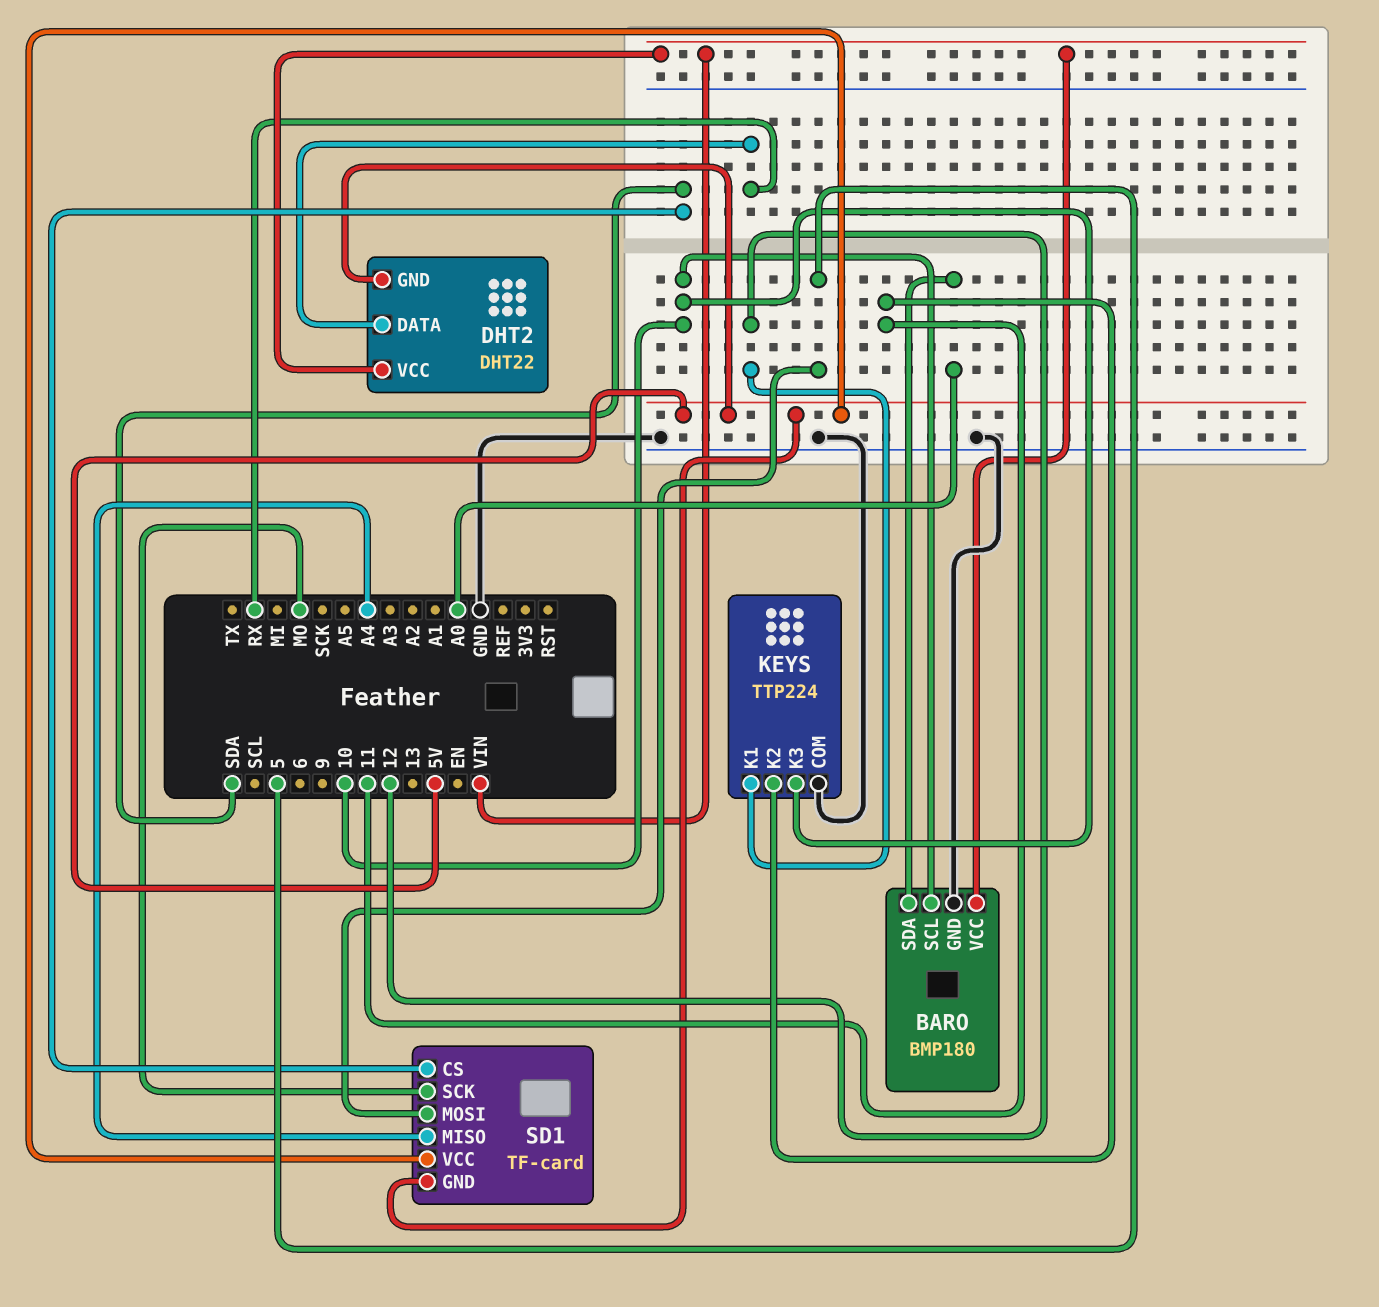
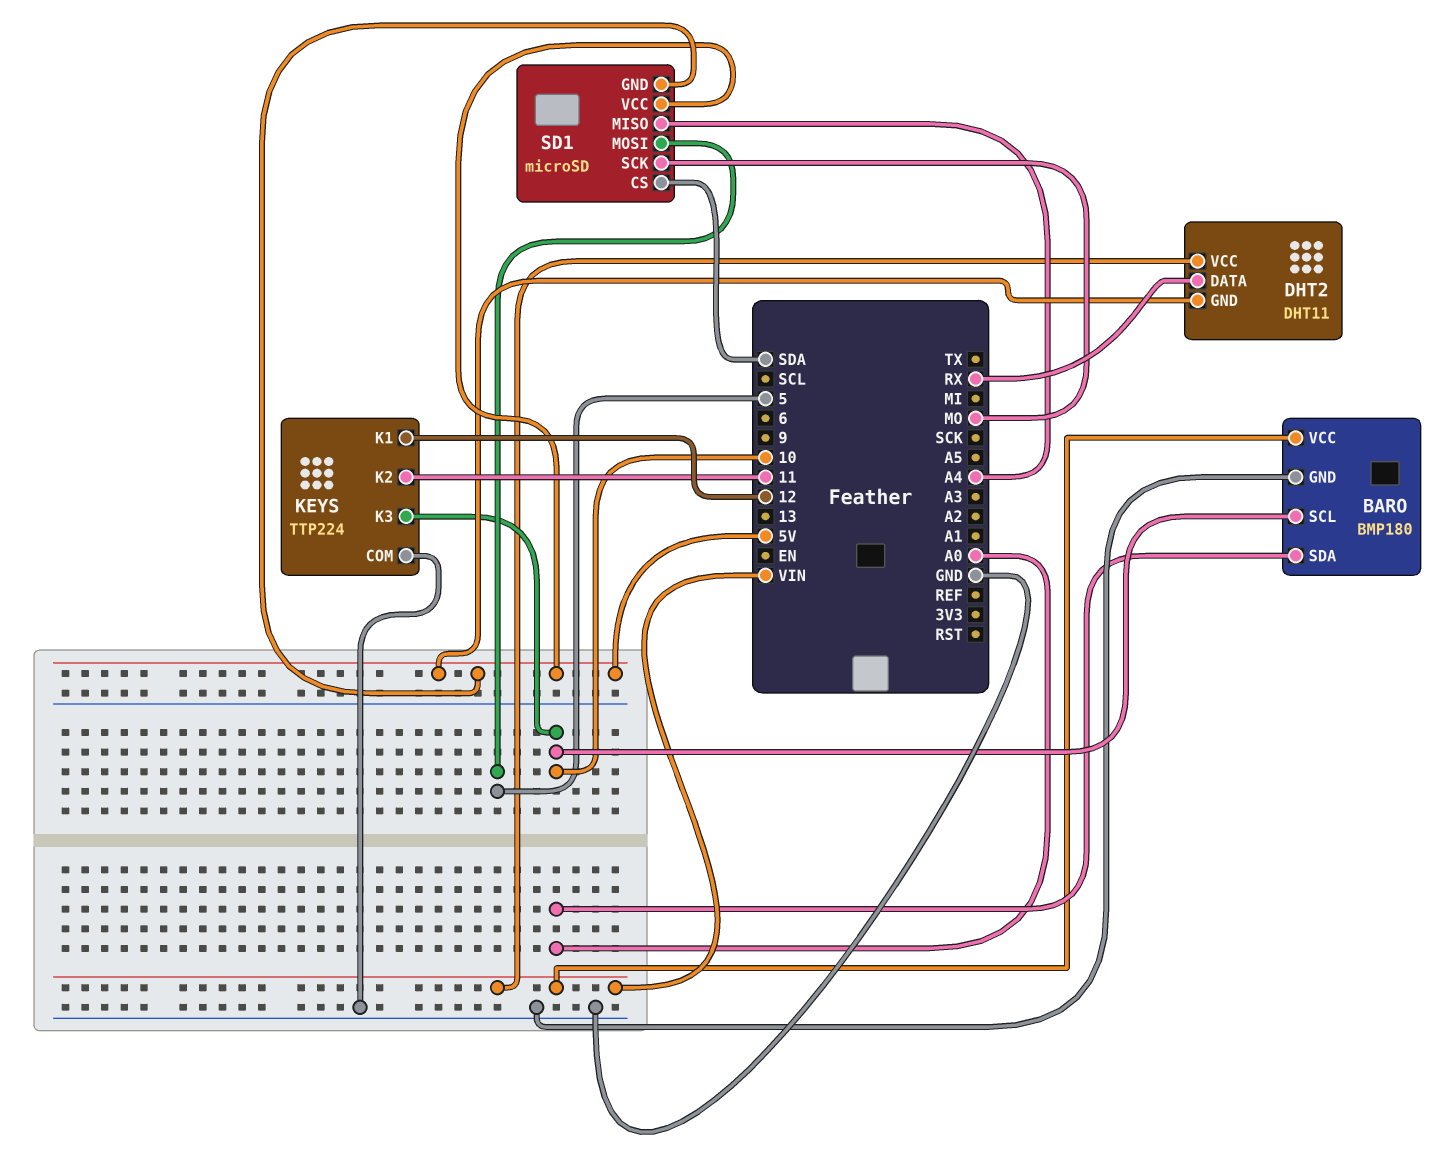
DHT2: DHT22 -> DHT11
SD1: TF-card -> microSD

